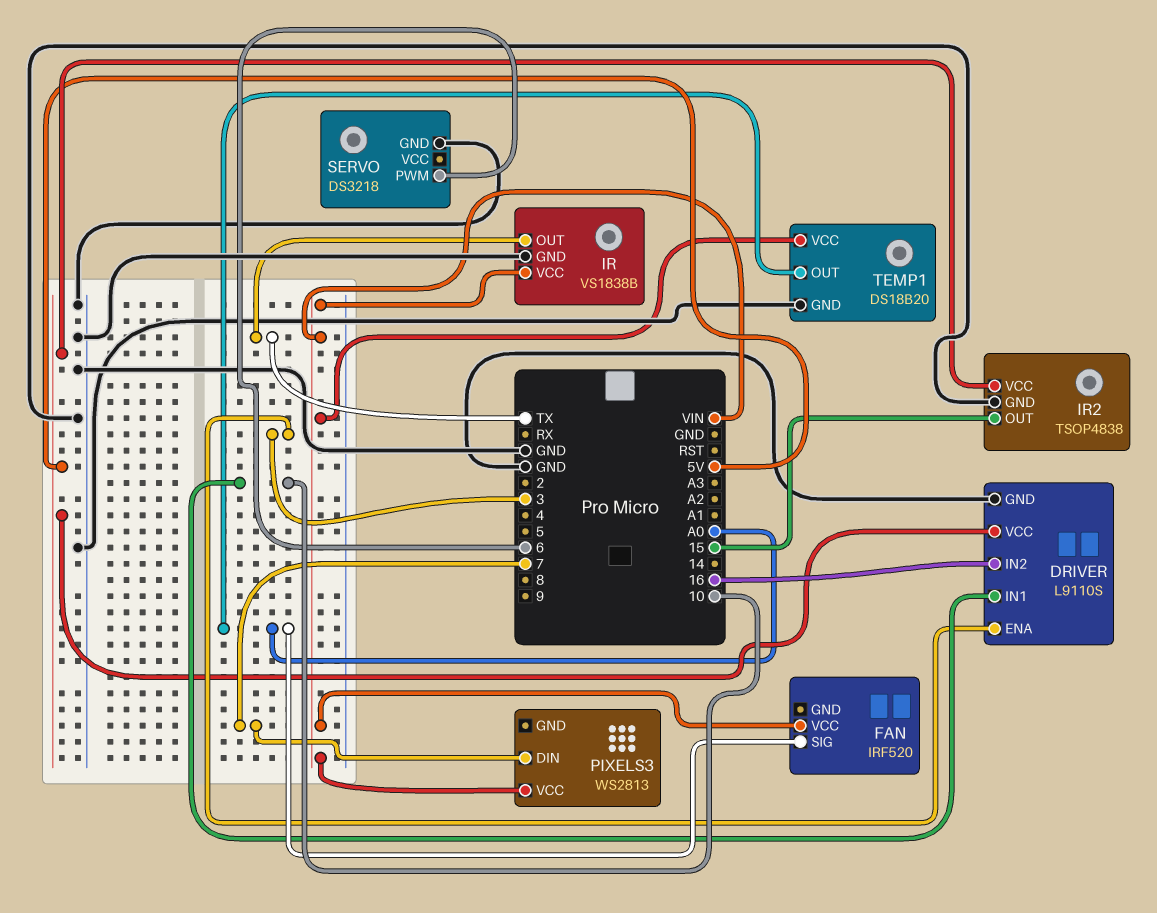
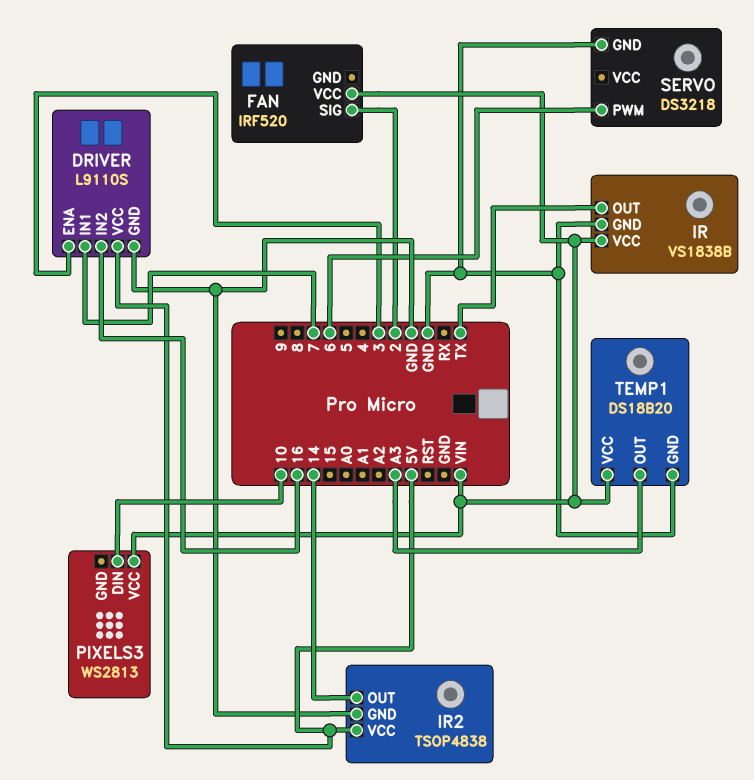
DRIVER pin IN1: 10 -> 7
FAN pin SIG: A0 -> 2
IR2 pin OUT: 15 -> 14
PIXELS3 pin DIN: 7 -> 10
TEMP1 pin OUT: A0 -> A3

